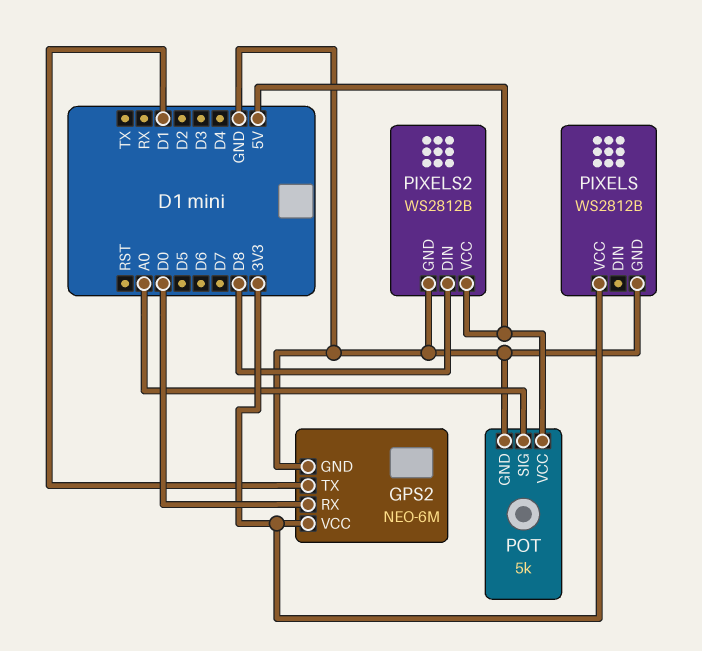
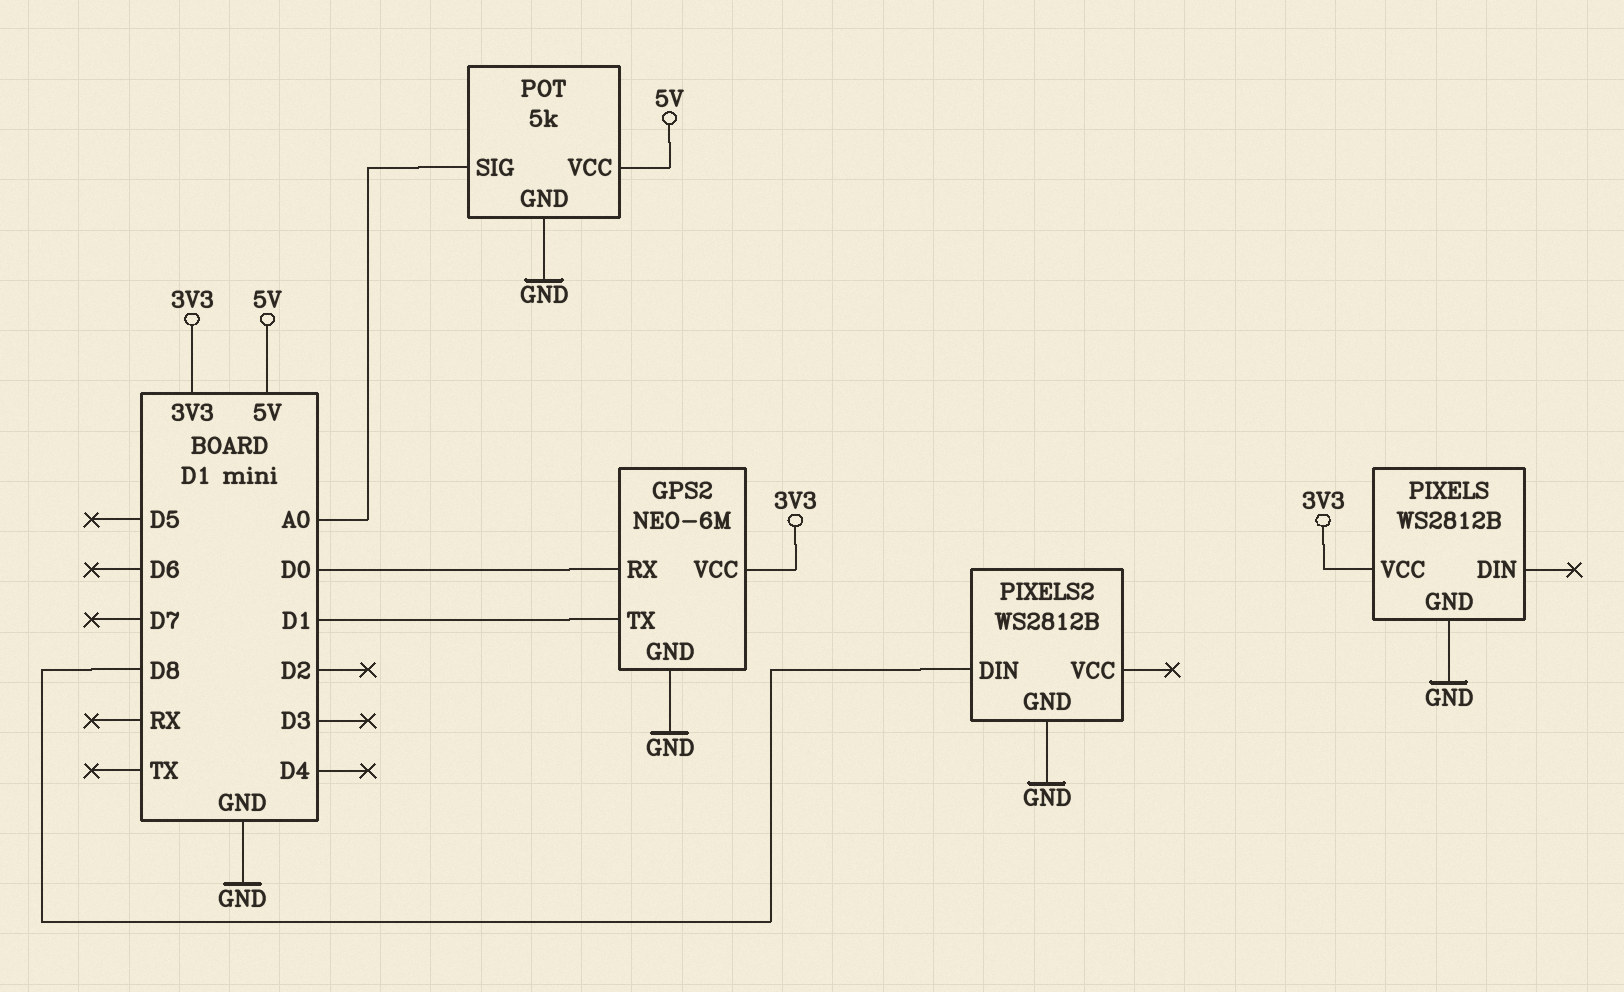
PIXELS2 pin VCC: 5V -> none

